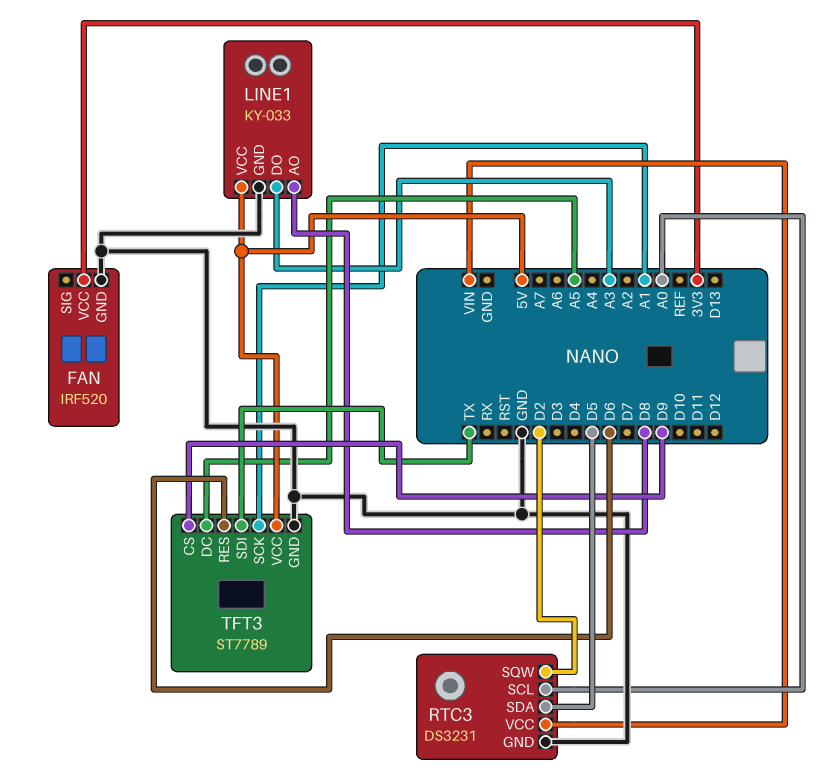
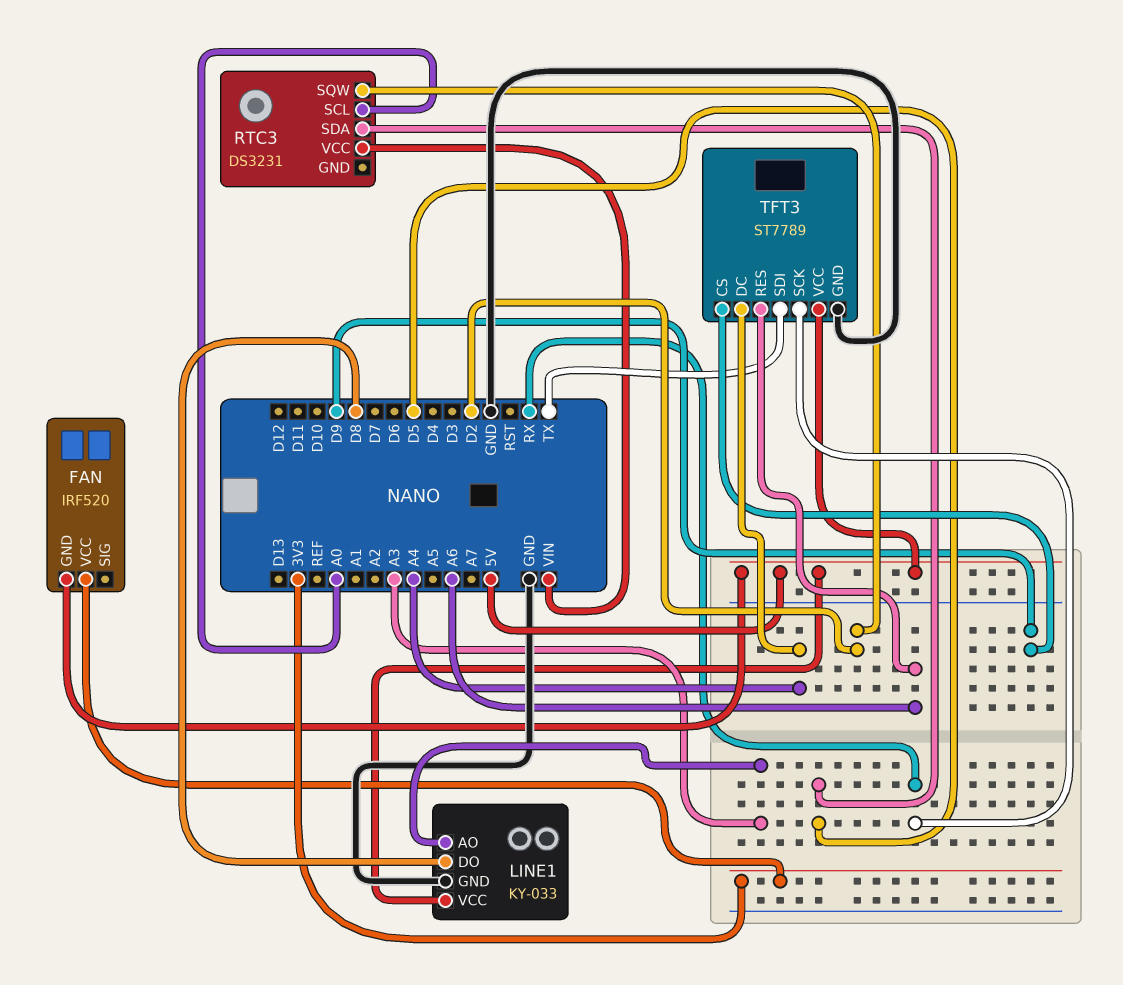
FAN pin GND: GND -> 5V
LINE1 pin AO: D8 -> A3
LINE1 pin DO: A3 -> D8
RTC3 pin GND: GND -> none
TFT3 pin DC: A5 -> A4
TFT3 pin RES: D6 -> A6
TFT3 pin SCK: A1 -> RX

